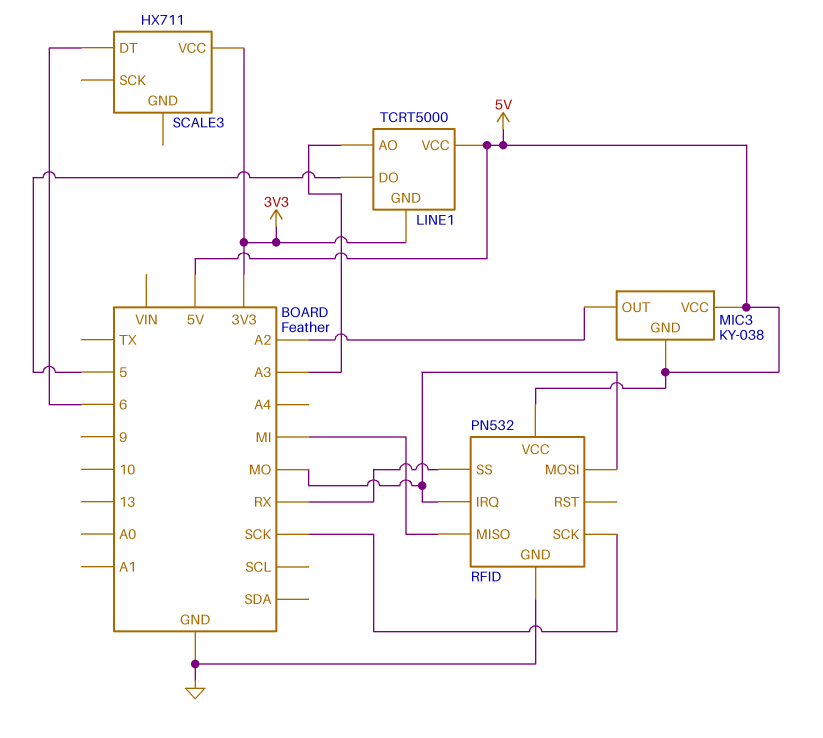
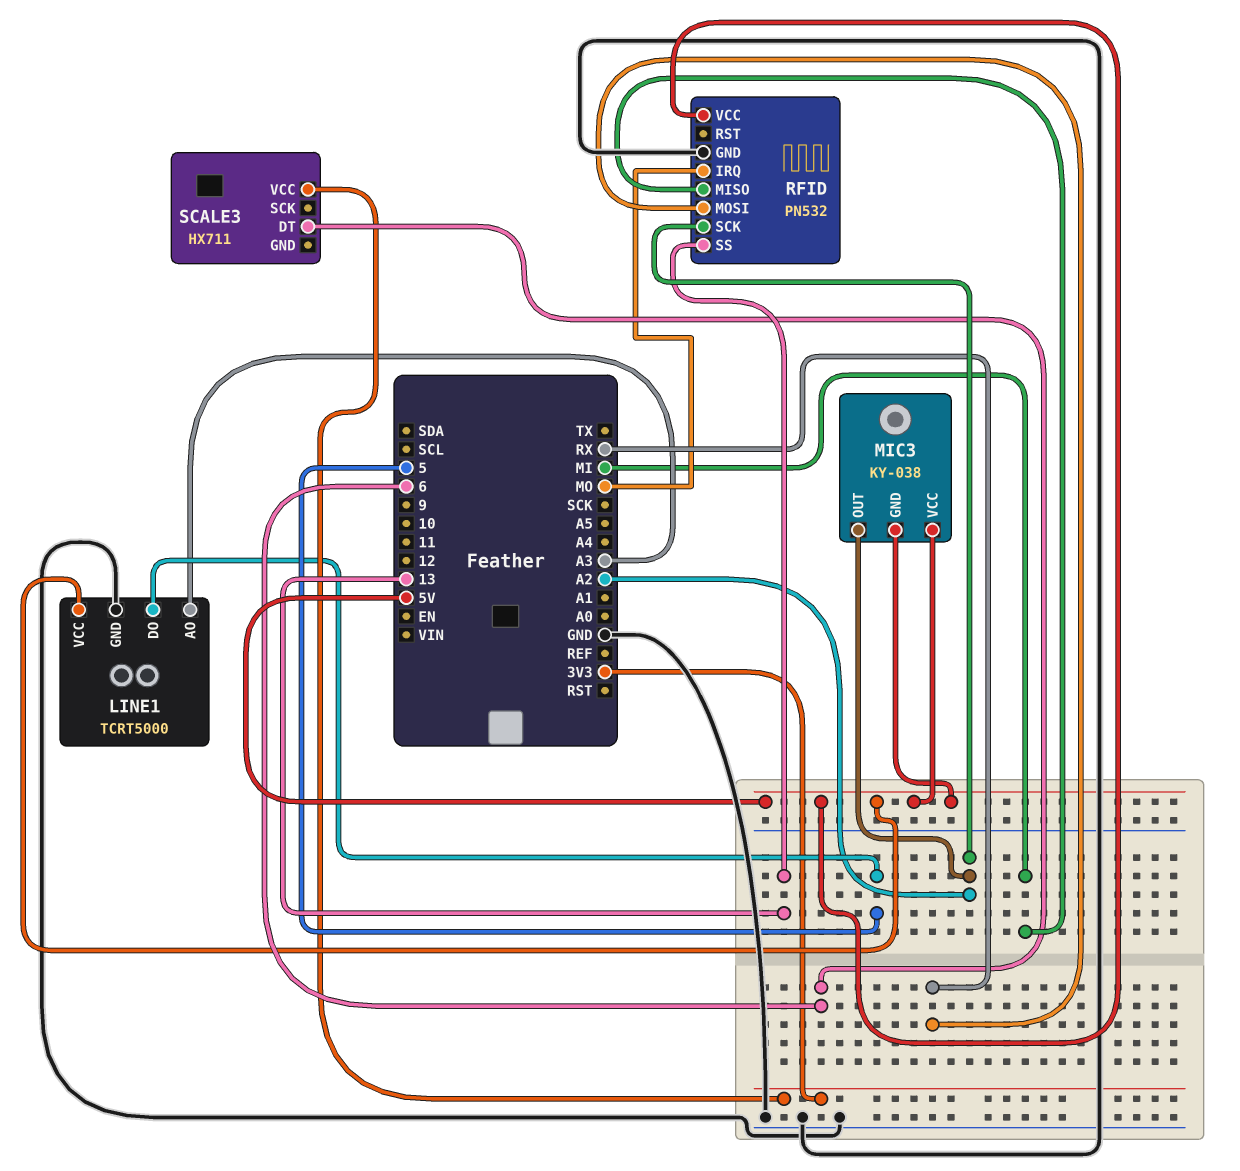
LINE1 pin GND: 3V3 -> GND
RFID pin MOSI: MO -> RX
RFID pin SCK: SCK -> A2
RFID pin SS: RX -> 13

